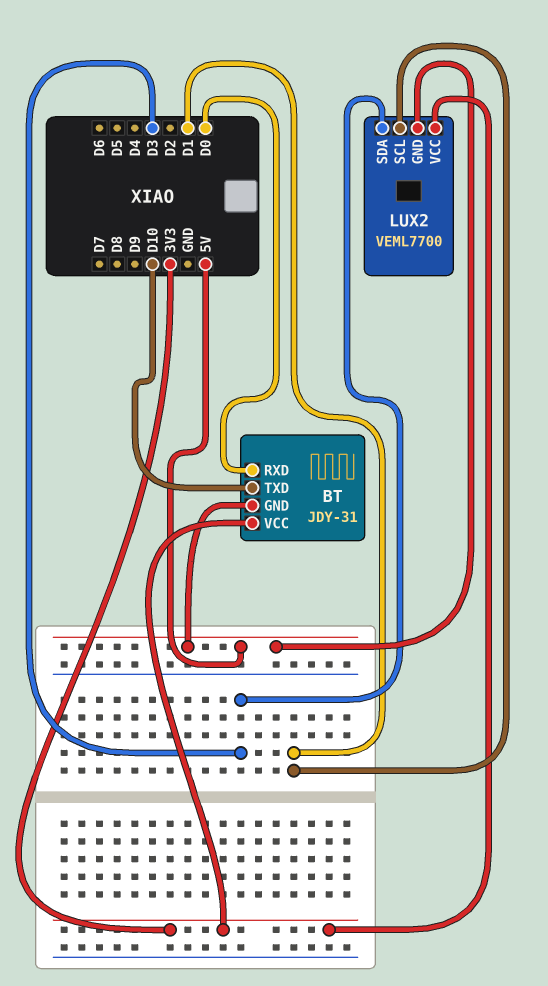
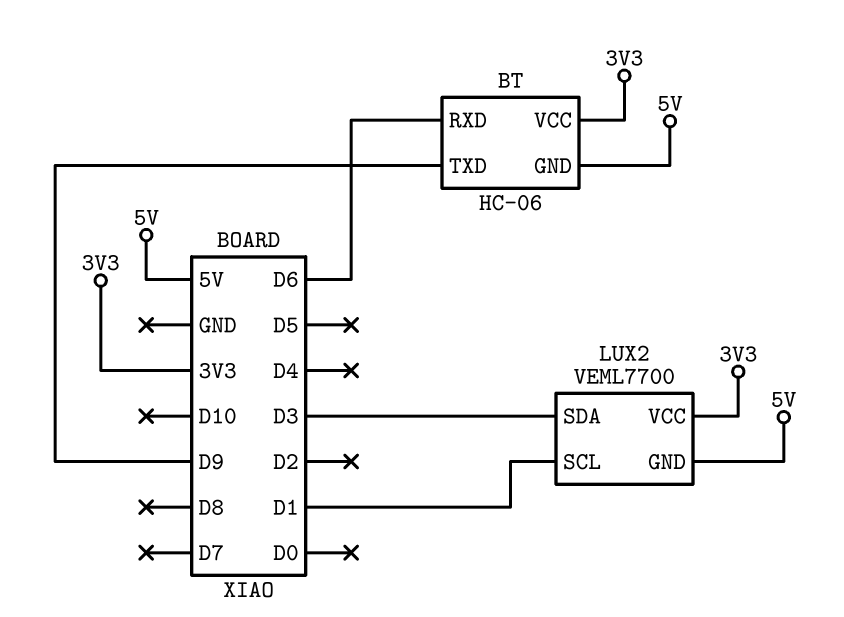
BT: JDY-31 -> HC-06
BT pin RXD: D0 -> D6
BT pin TXD: D10 -> D9

